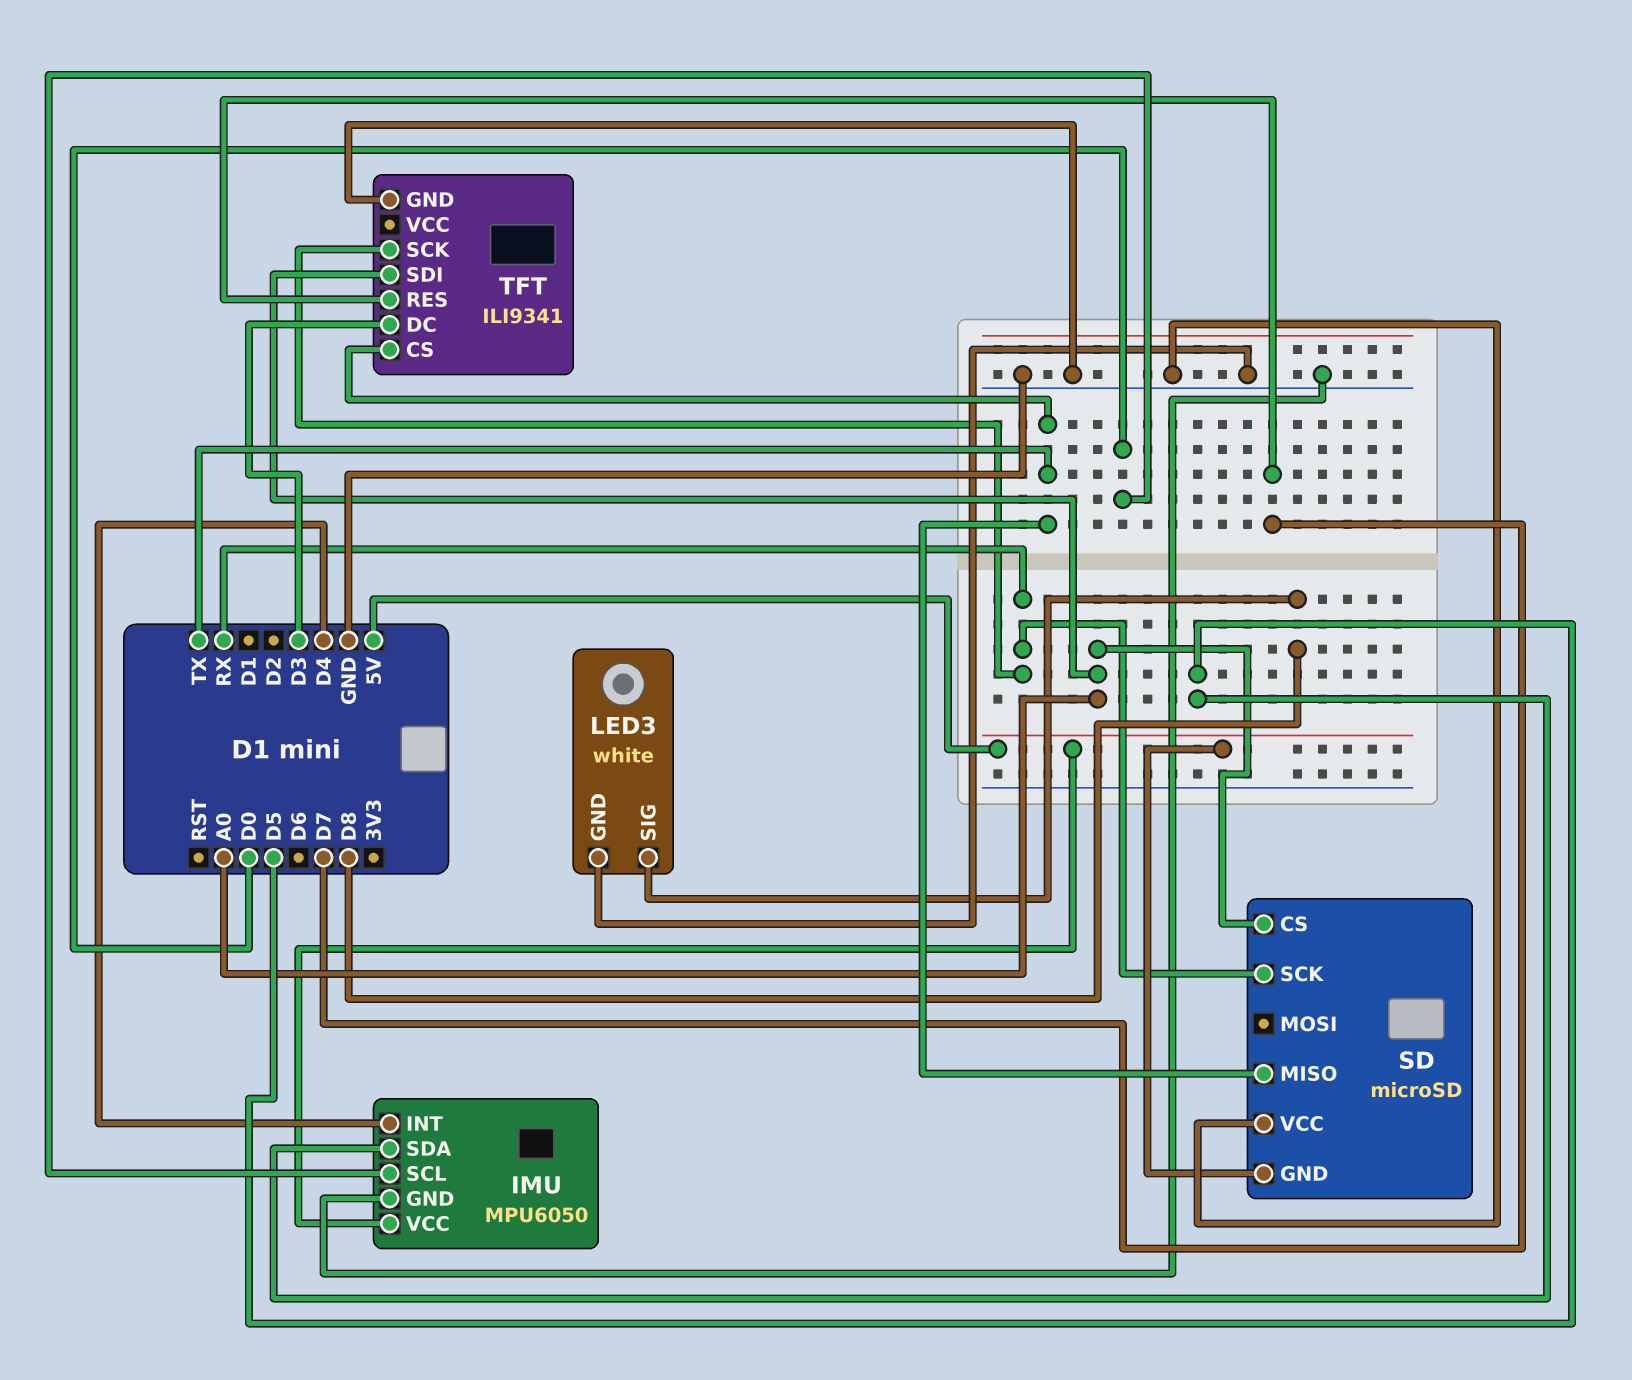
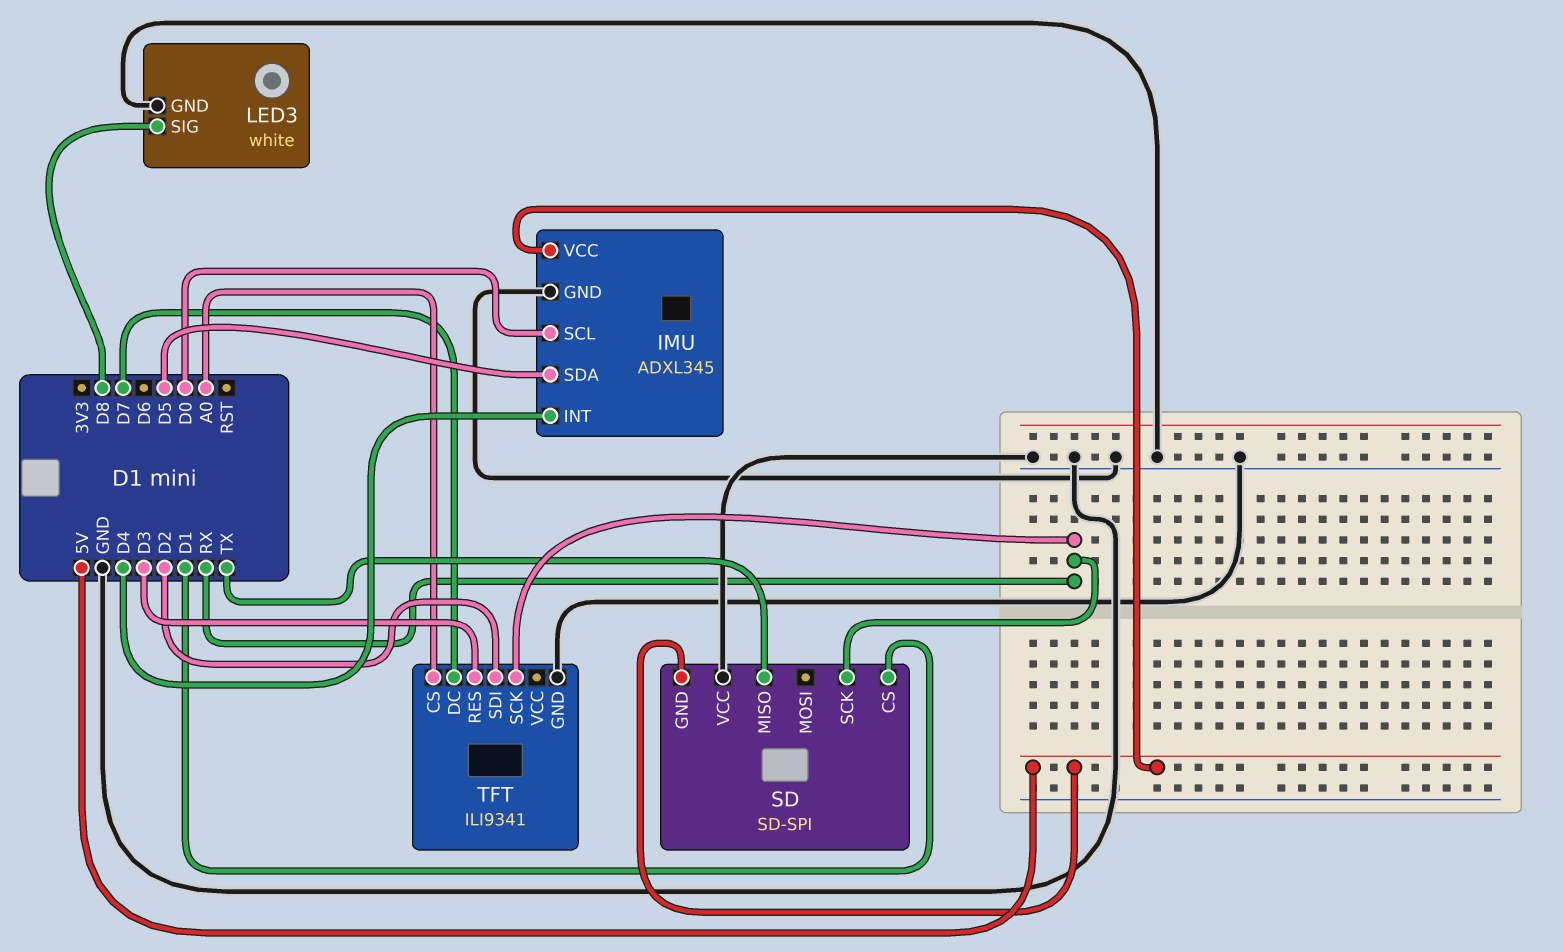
IMU: MPU6050 -> ADXL345
SD: microSD -> SD-SPI
SD pin CS: A0 -> D1
TFT pin CS: TX -> A0
TFT pin DC: D3 -> D7
TFT pin RES: D7 -> D3
TFT pin SDI: A0 -> D2

